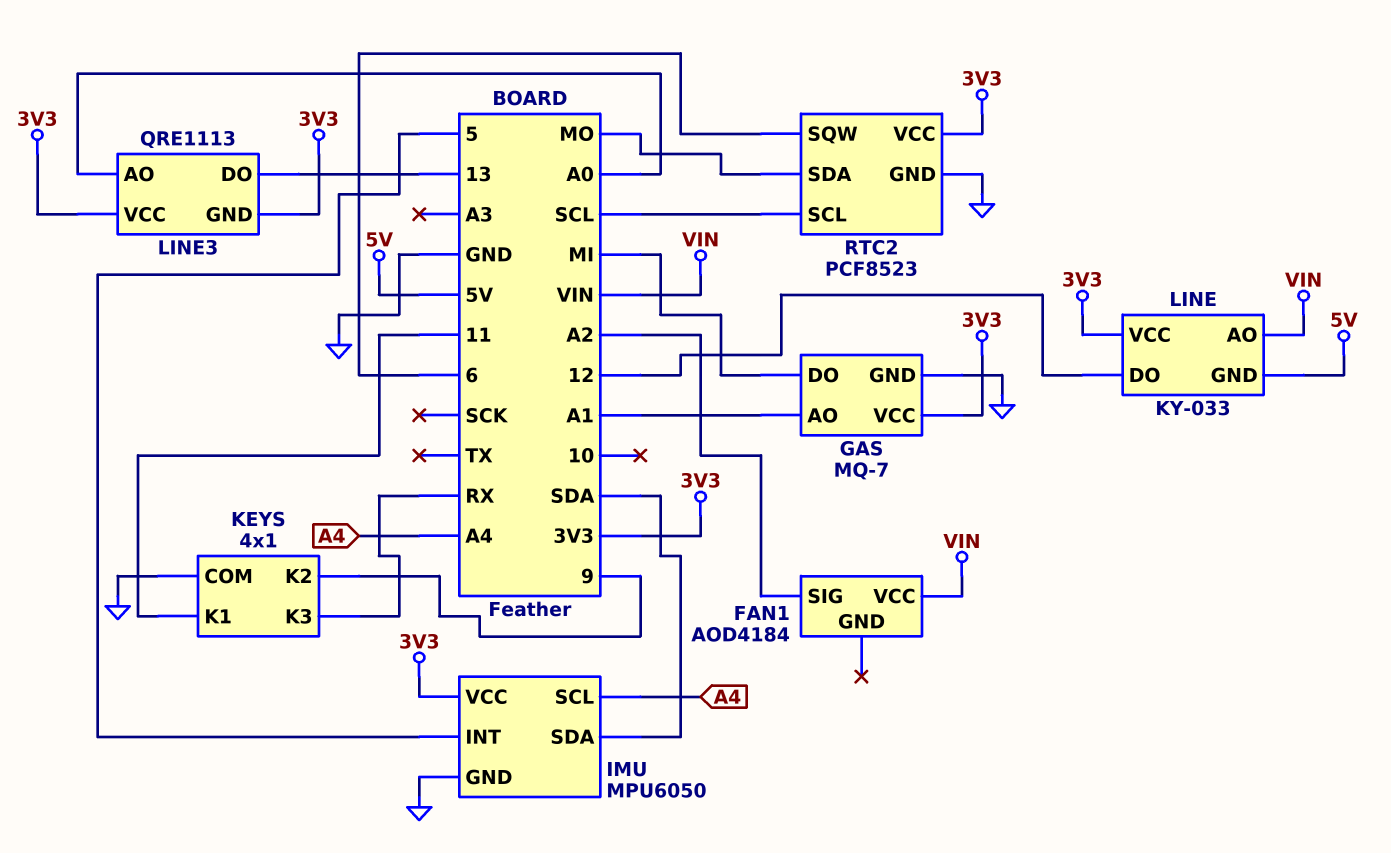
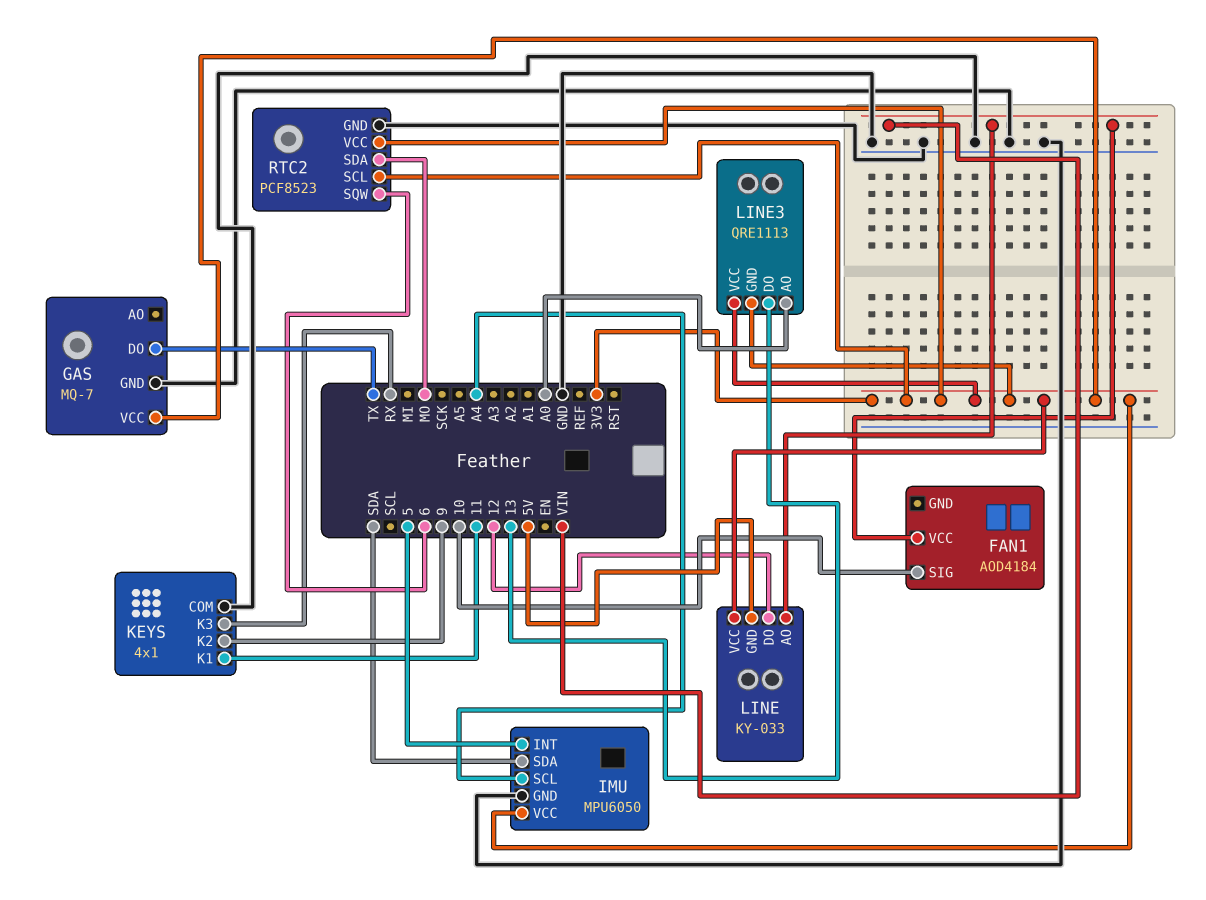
FAN1 pin SIG: A2 -> 10
GAS pin AO: A1 -> none
GAS pin DO: MI -> TX
RTC2 pin SCL: SCL -> 3V3

